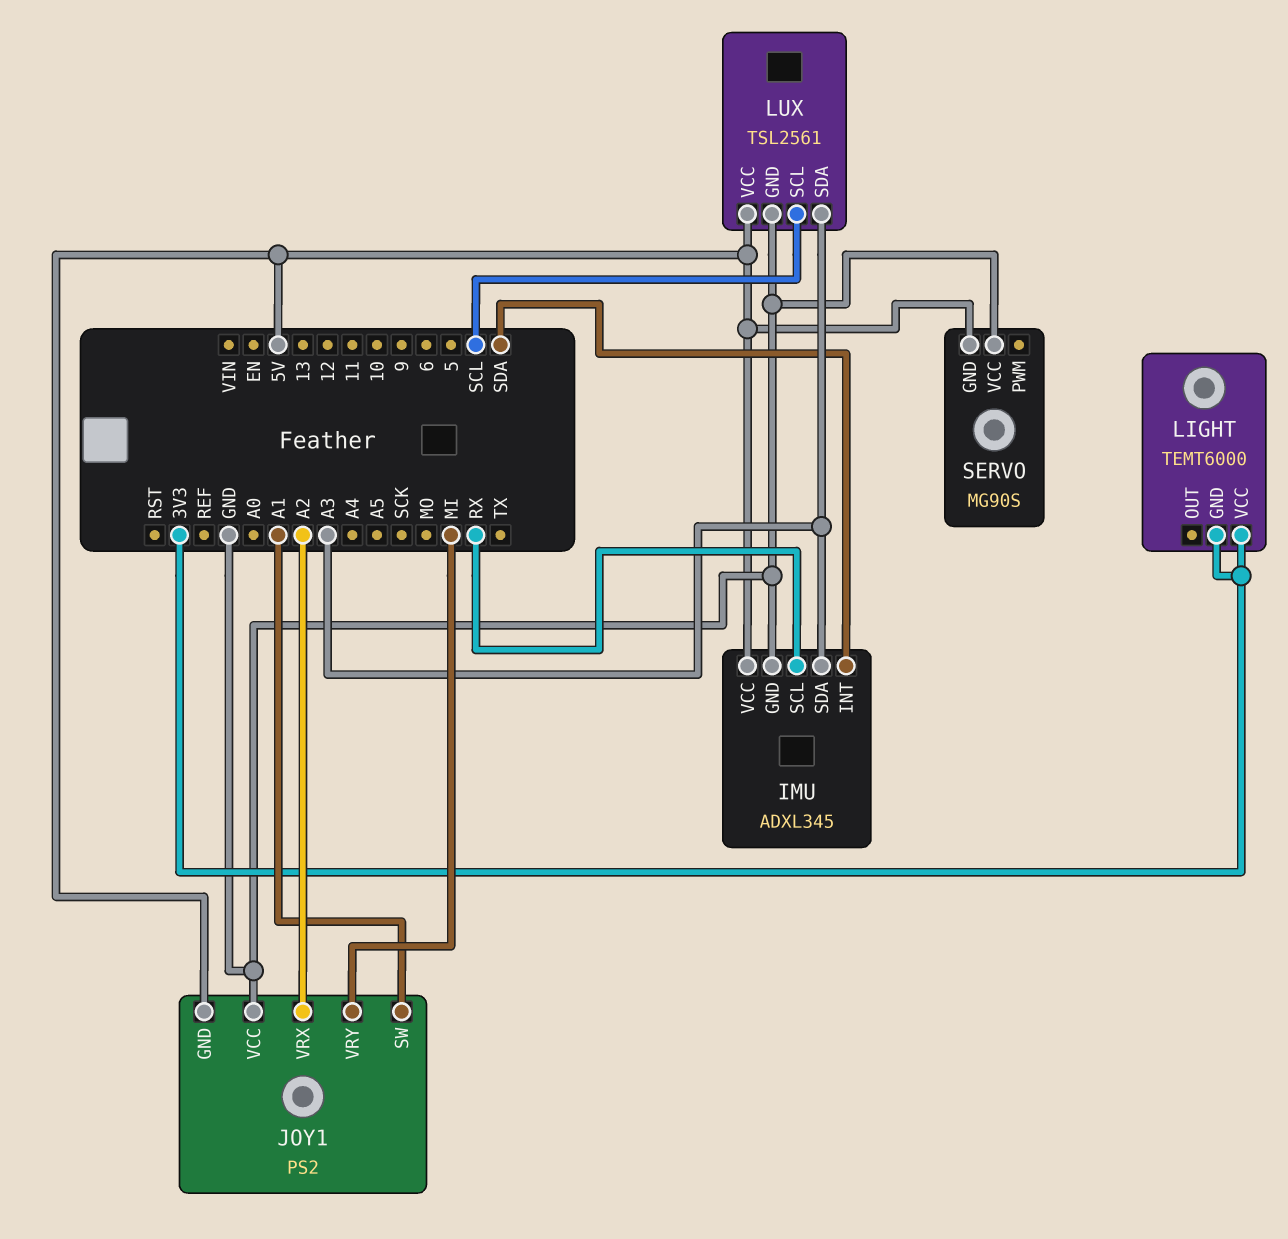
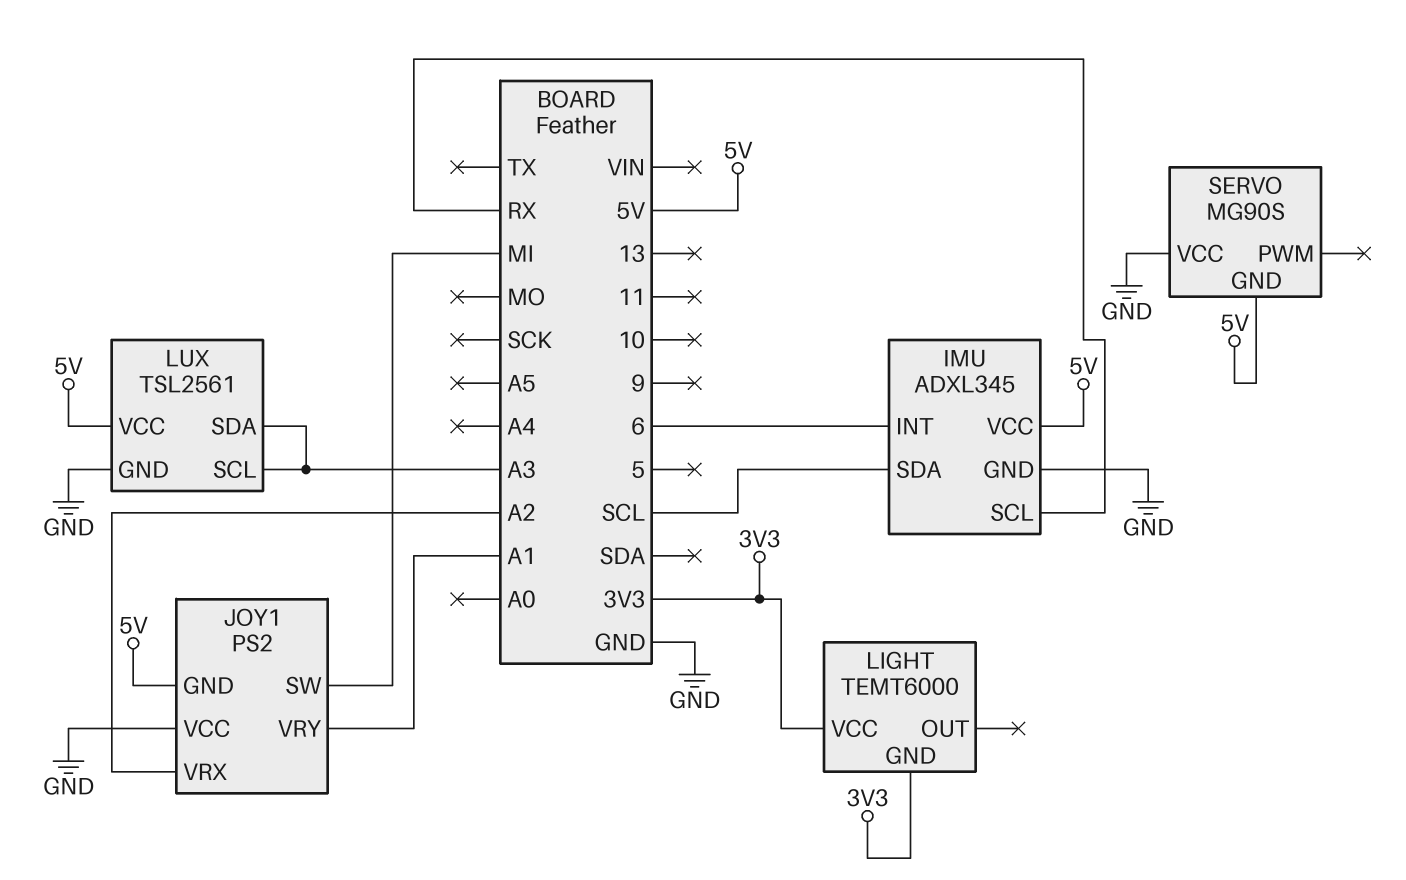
IMU pin INT: SDA -> 6
IMU pin SDA: A3 -> SCL
JOY1 pin SW: A1 -> MI
JOY1 pin VRY: MI -> A1
LUX pin SCL: SCL -> A3

